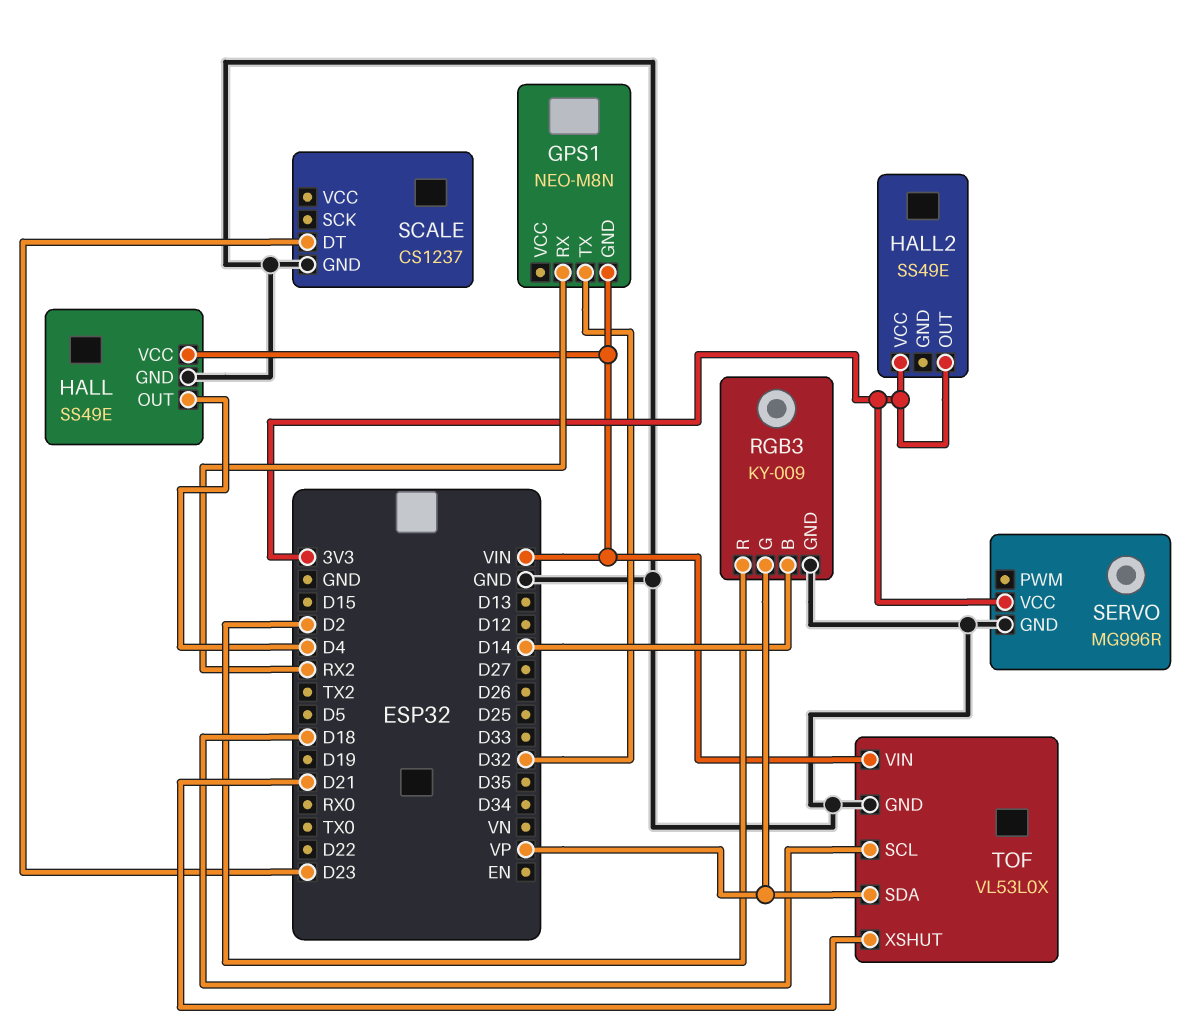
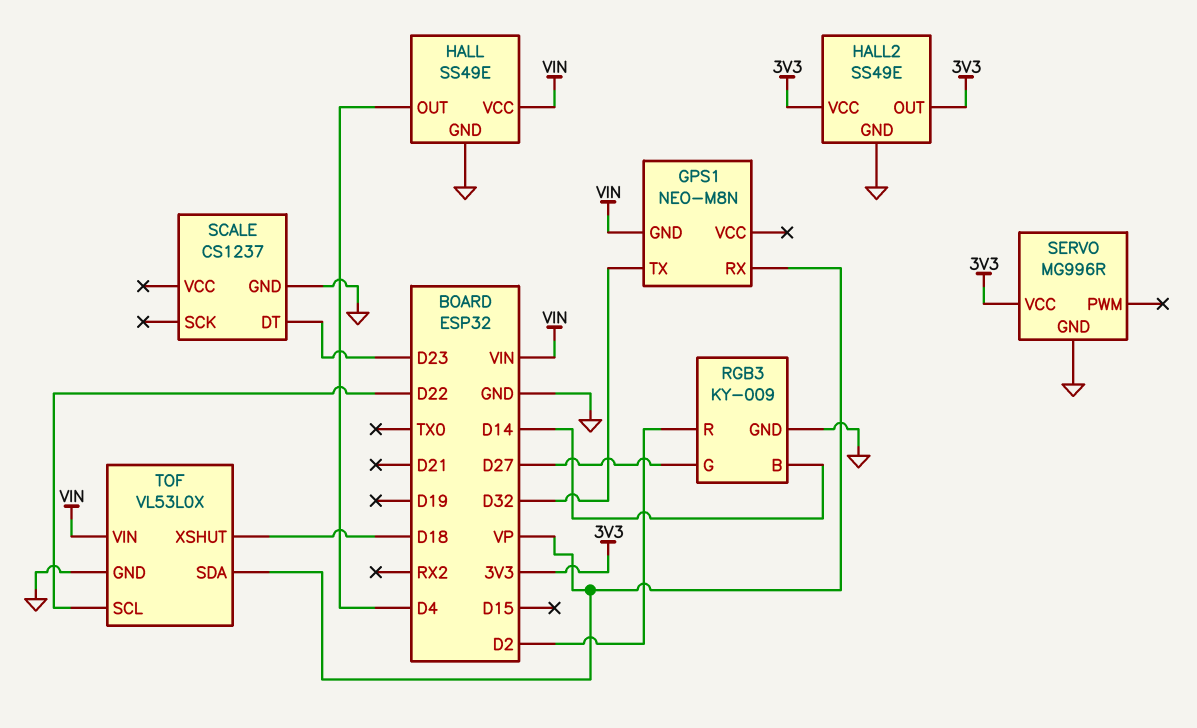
GPS1 pin RX: RX2 -> VP
HALL2 pin GND: none -> GND
RGB3 pin G: VP -> D27
TOF pin SCL: D18 -> D22
TOF pin XSHUT: D21 -> D18

